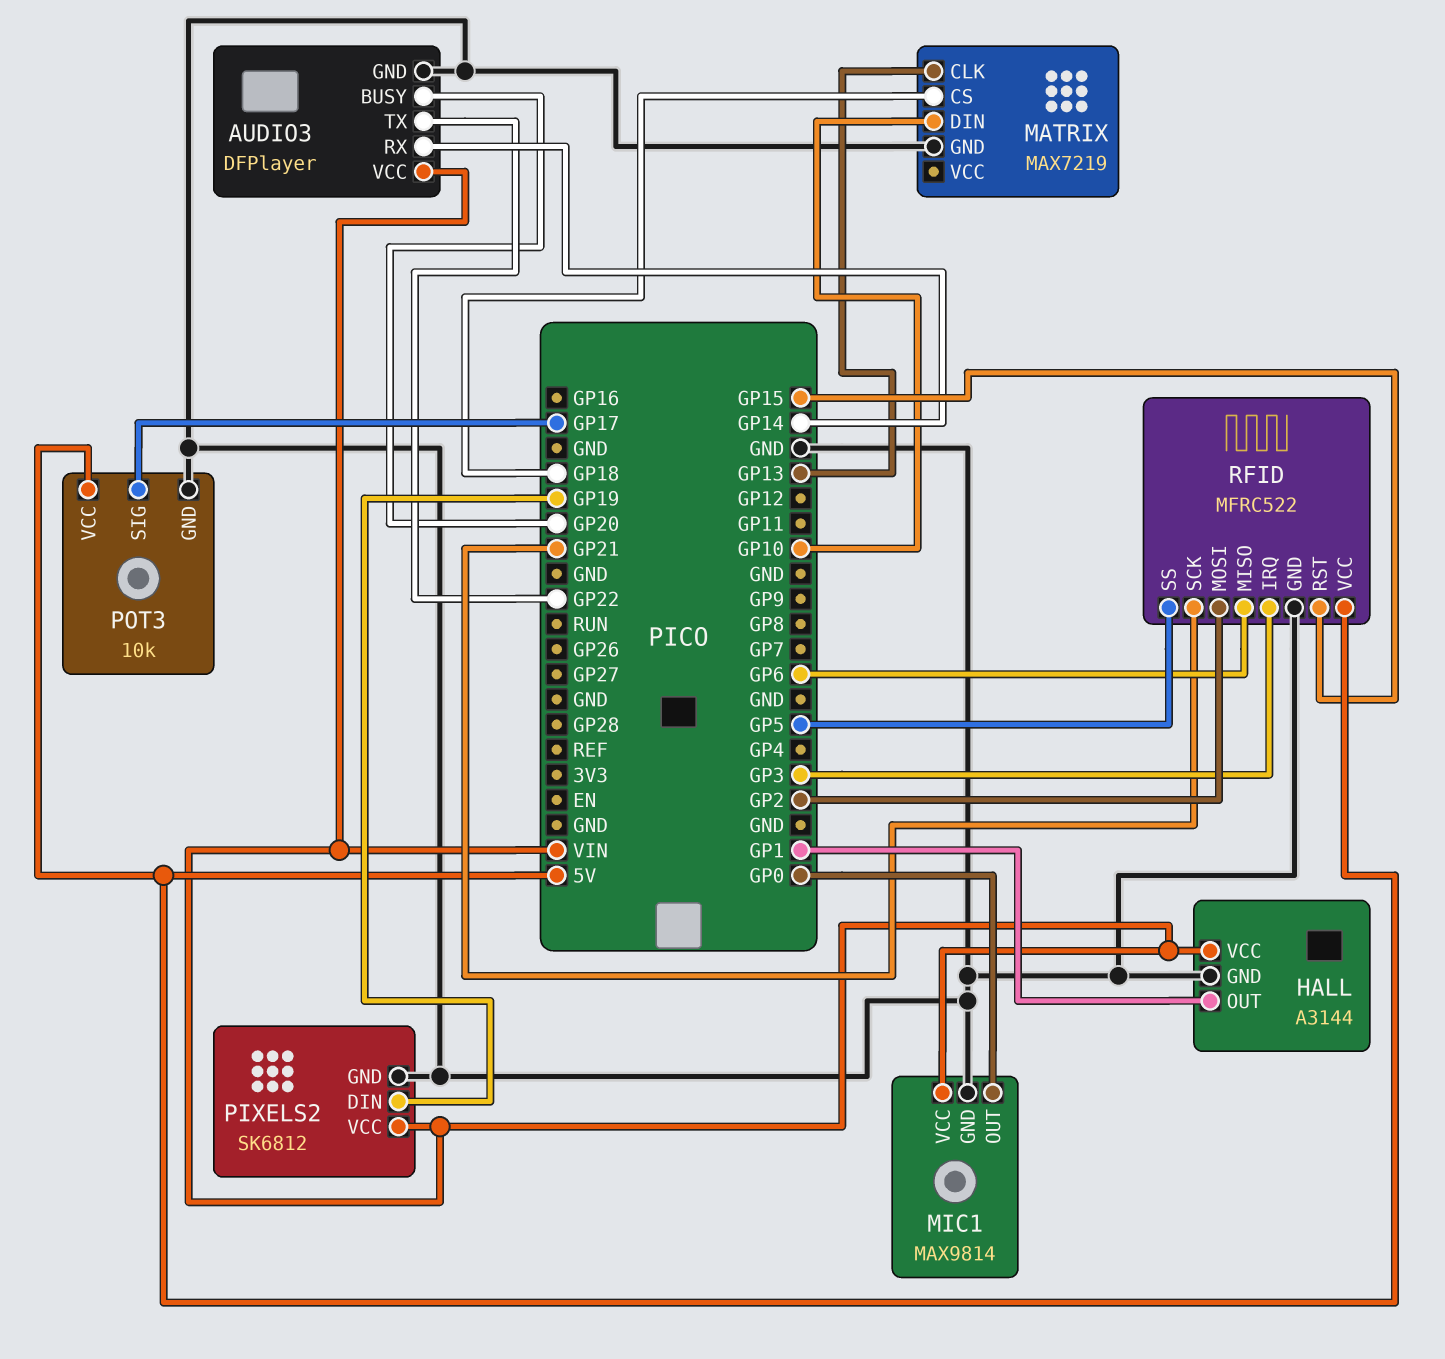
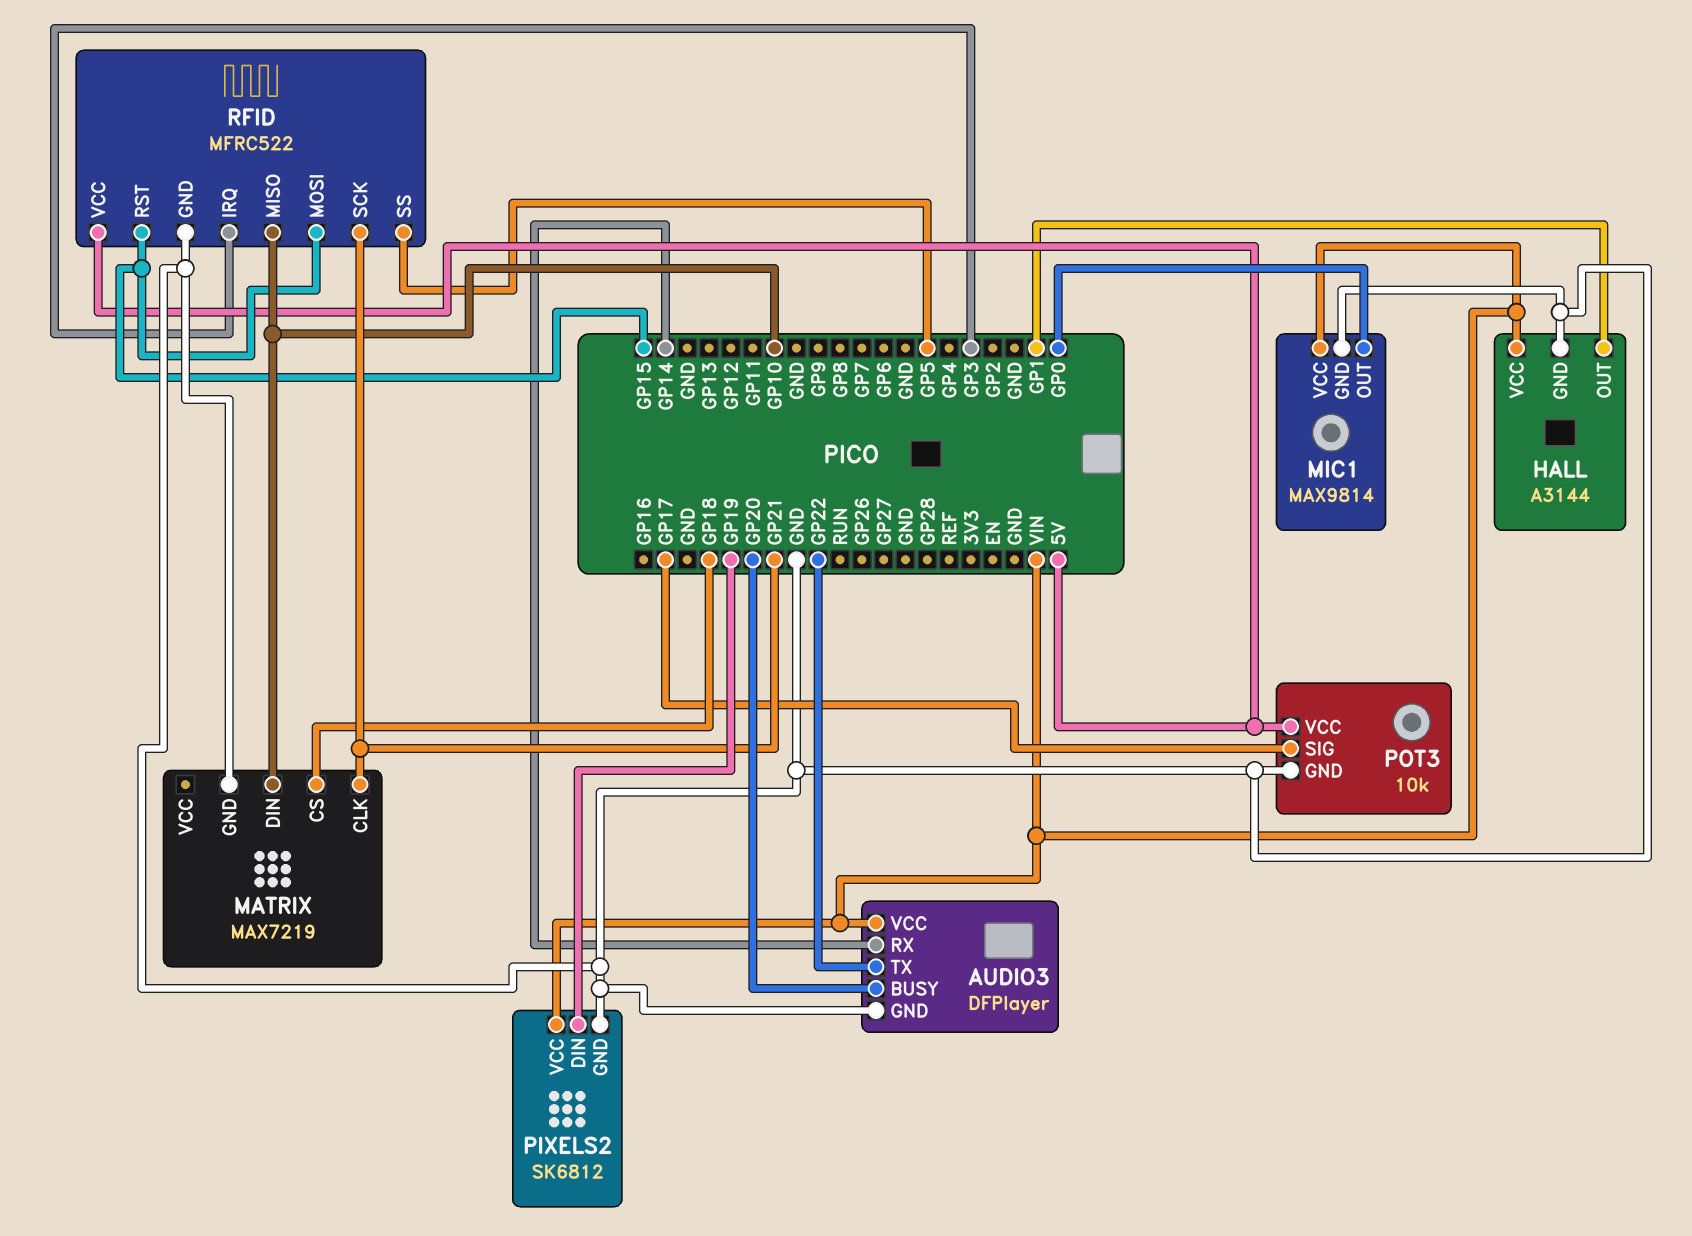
MATRIX pin CLK: GP13 -> GP21
RFID pin MISO: GP6 -> GP10
RFID pin MOSI: GP2 -> GP15

